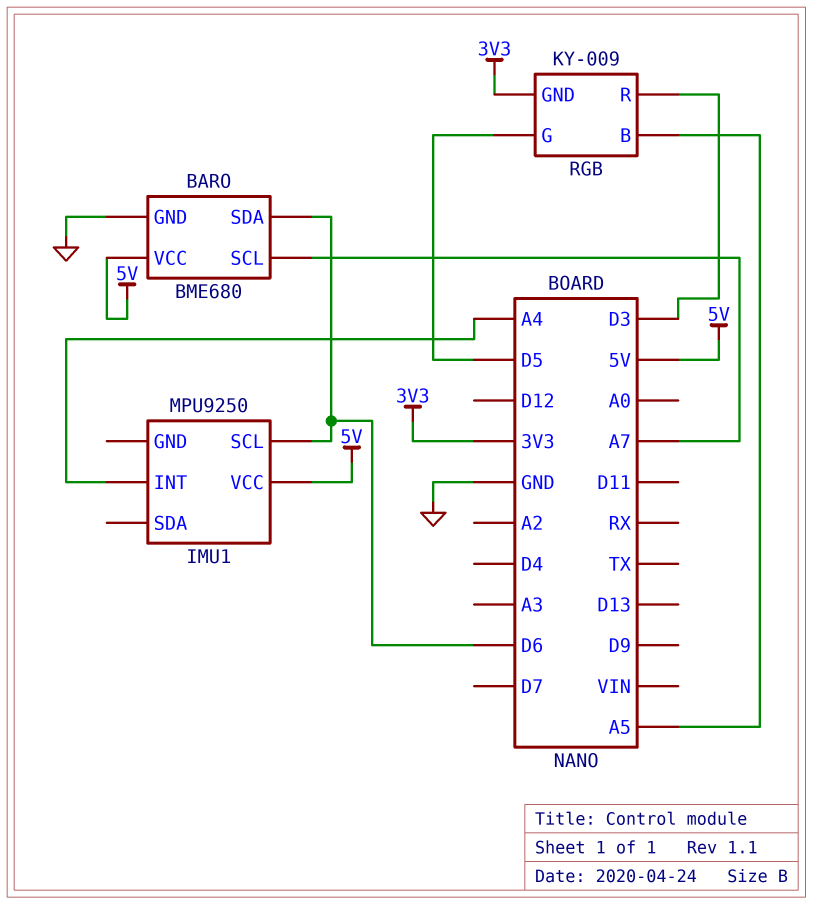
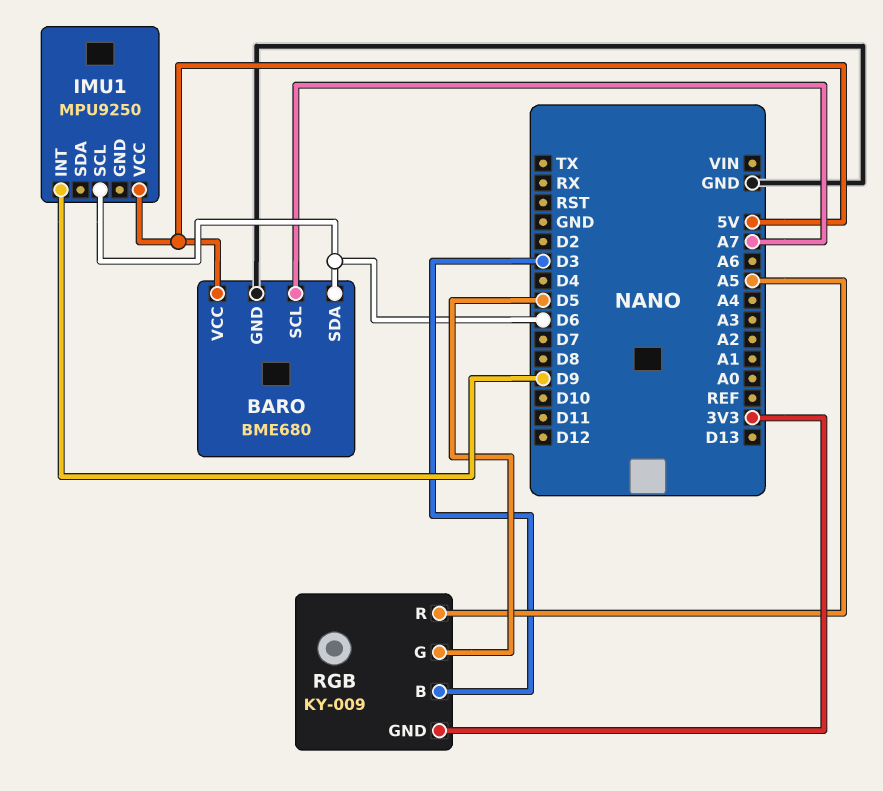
IMU1 pin INT: A4 -> D9
RGB pin B: A5 -> D3
RGB pin R: D3 -> A5

